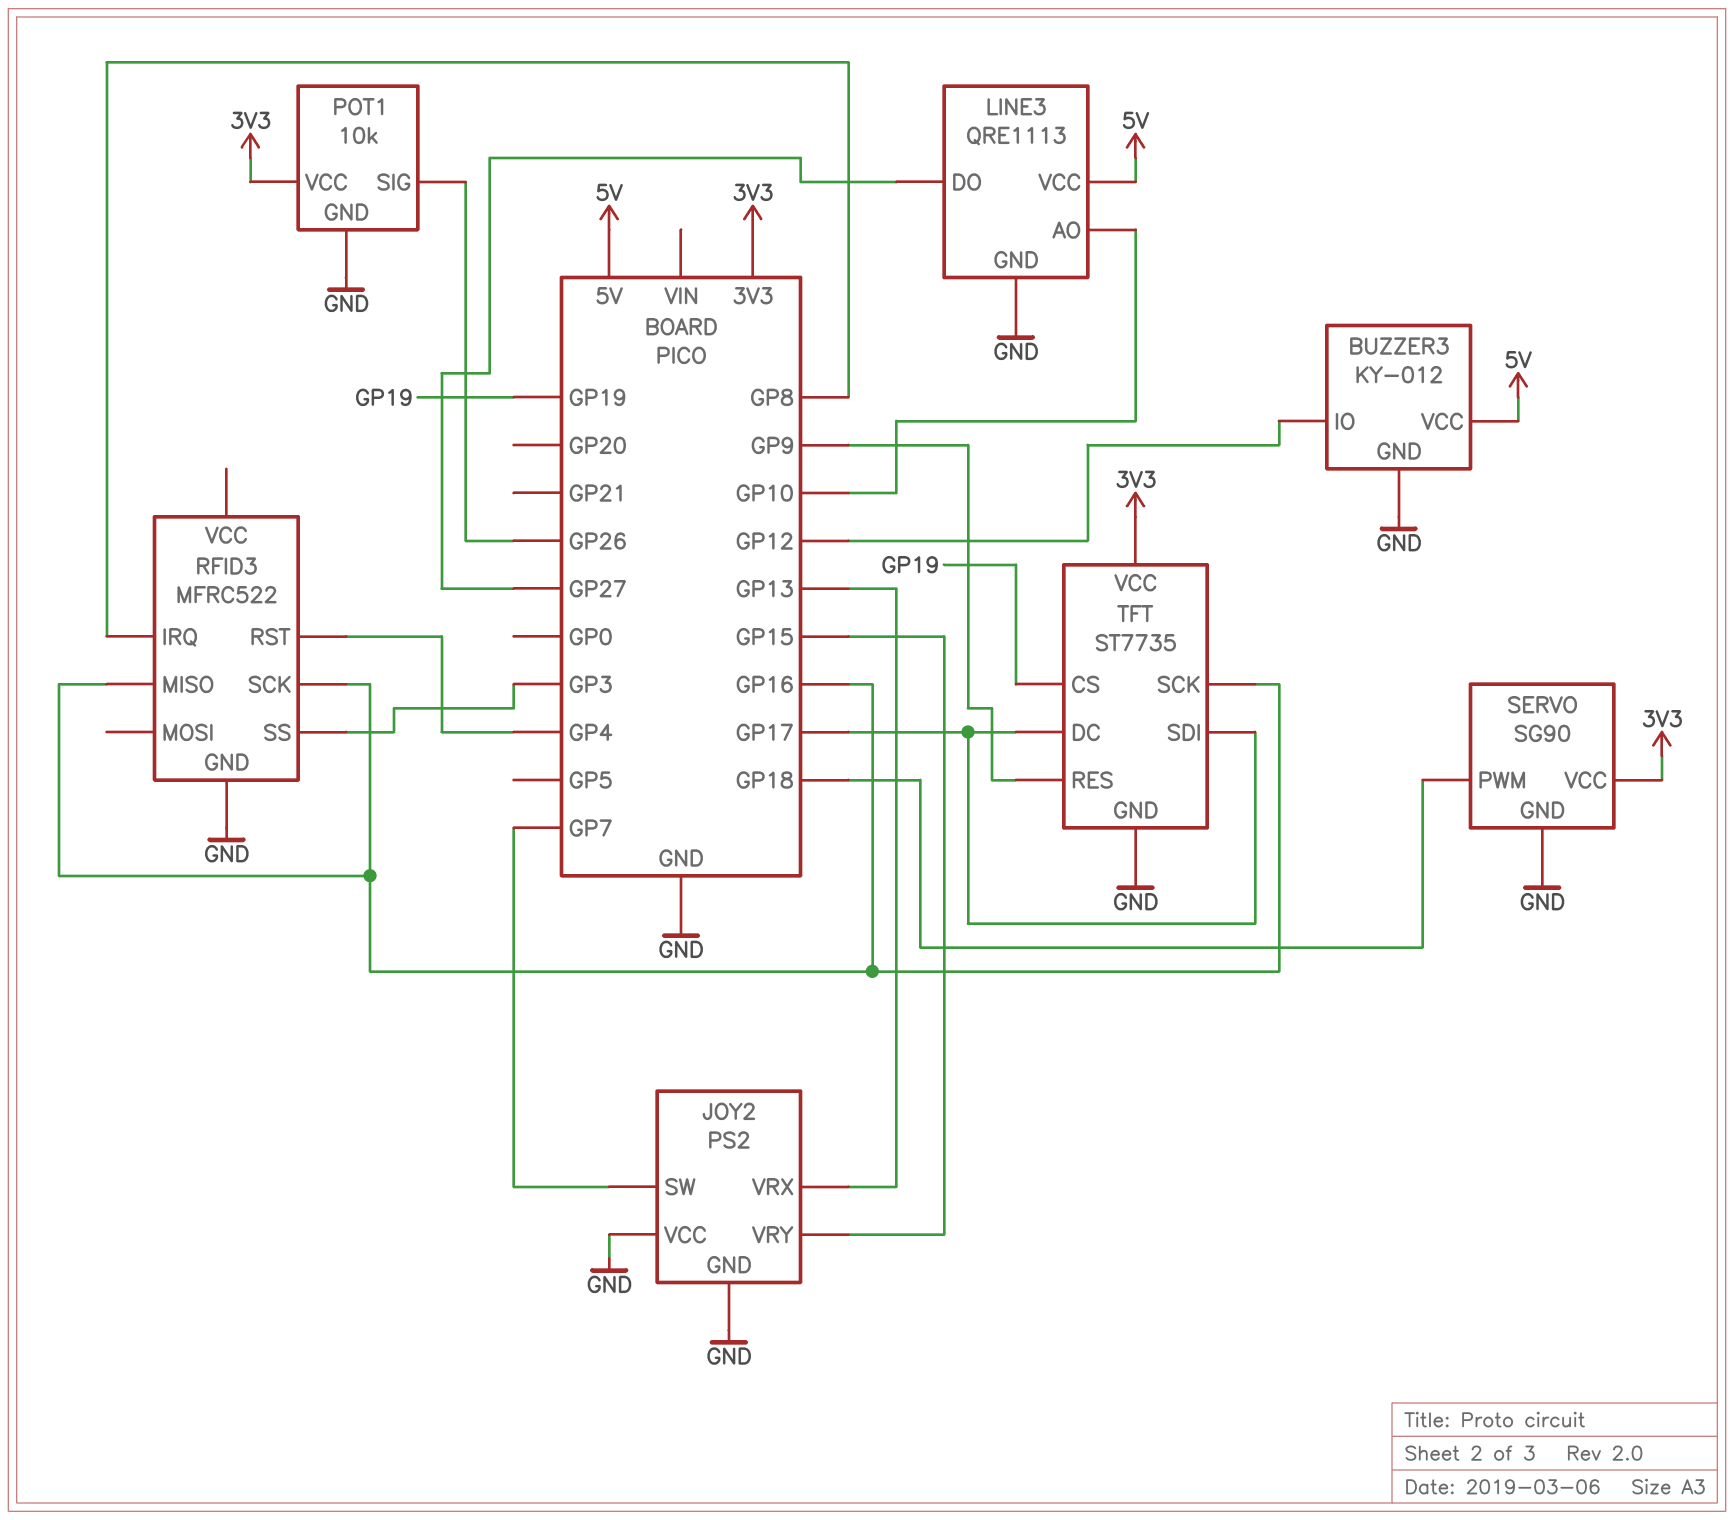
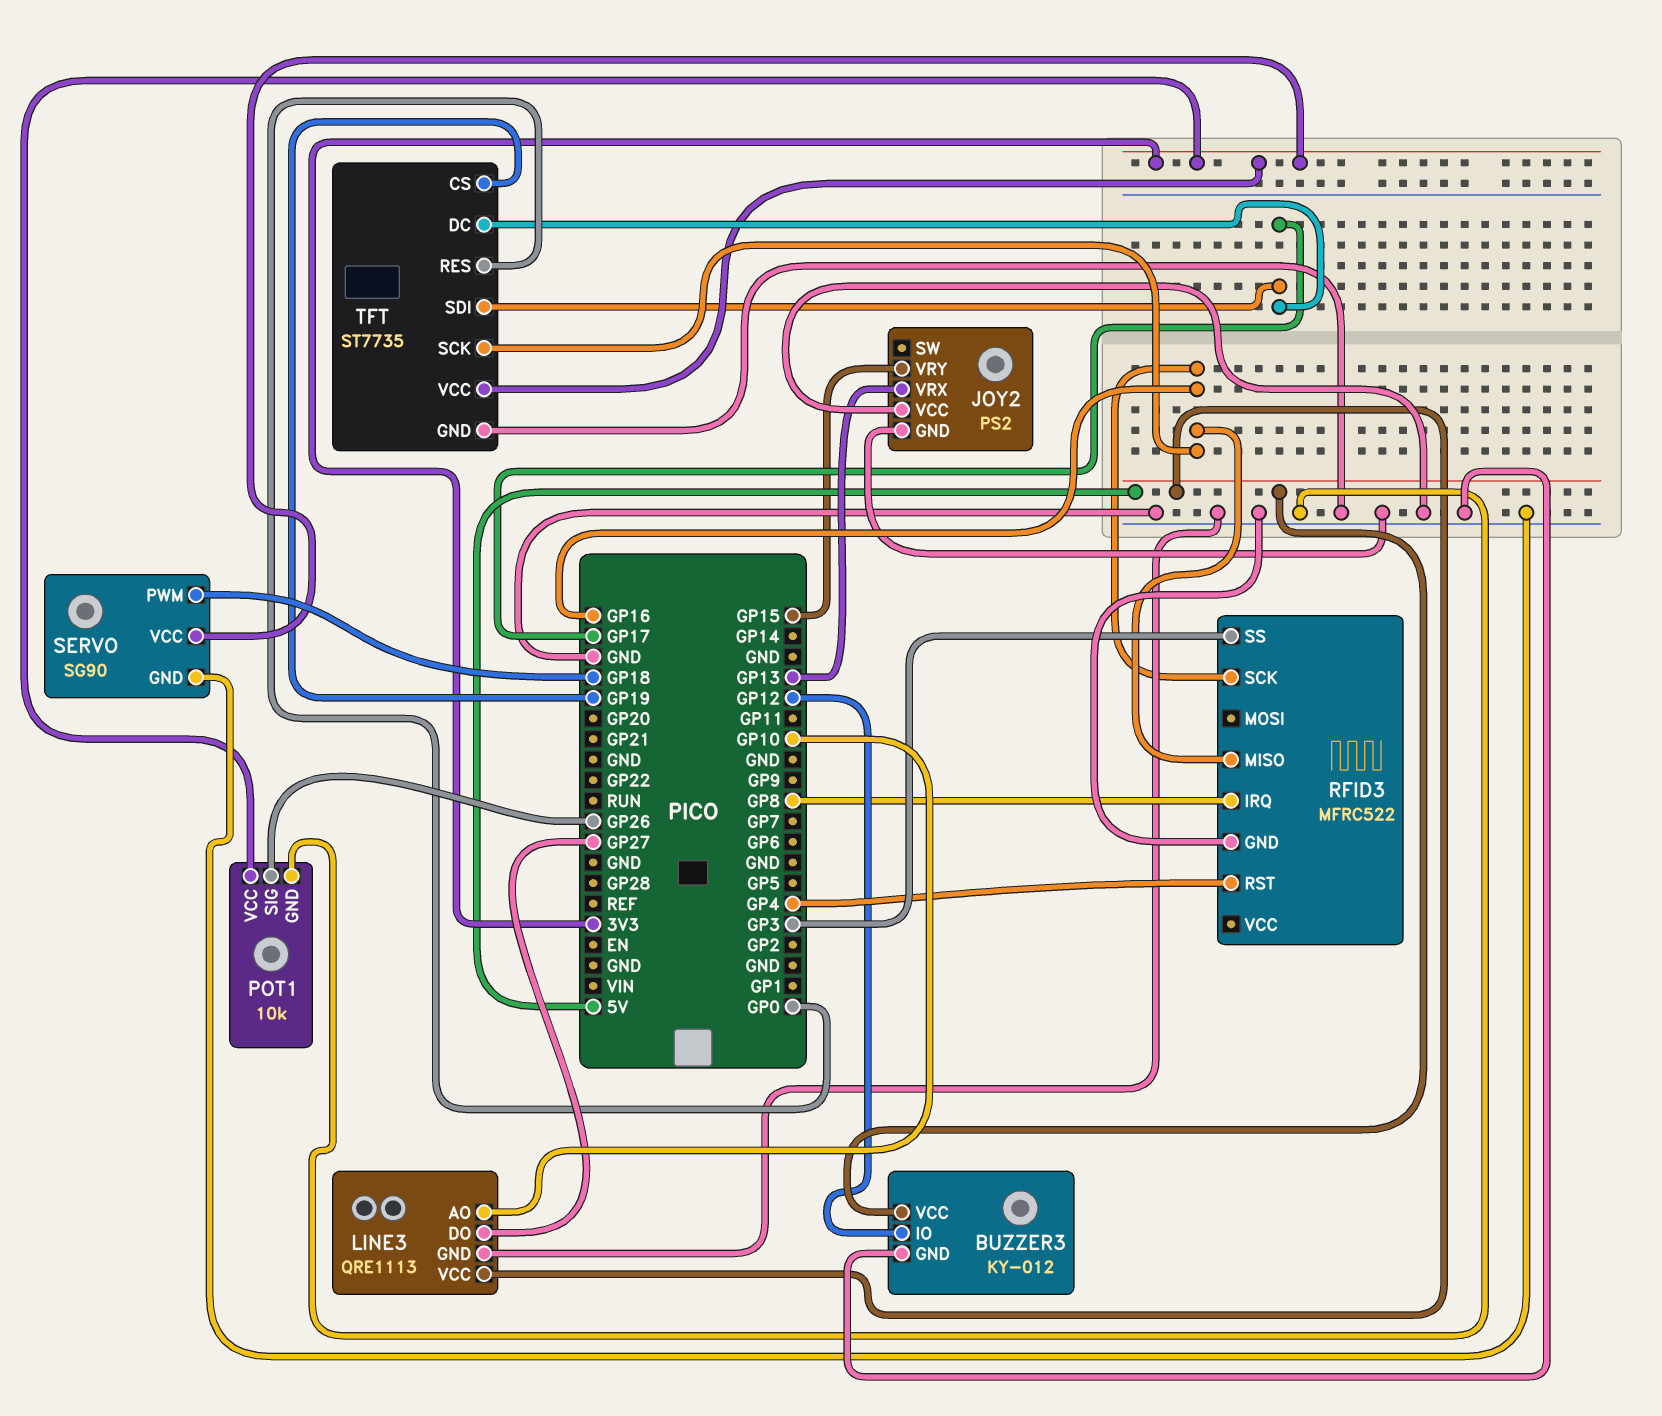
JOY2 pin SW: GP7 -> none
TFT pin RES: GP9 -> GP0

